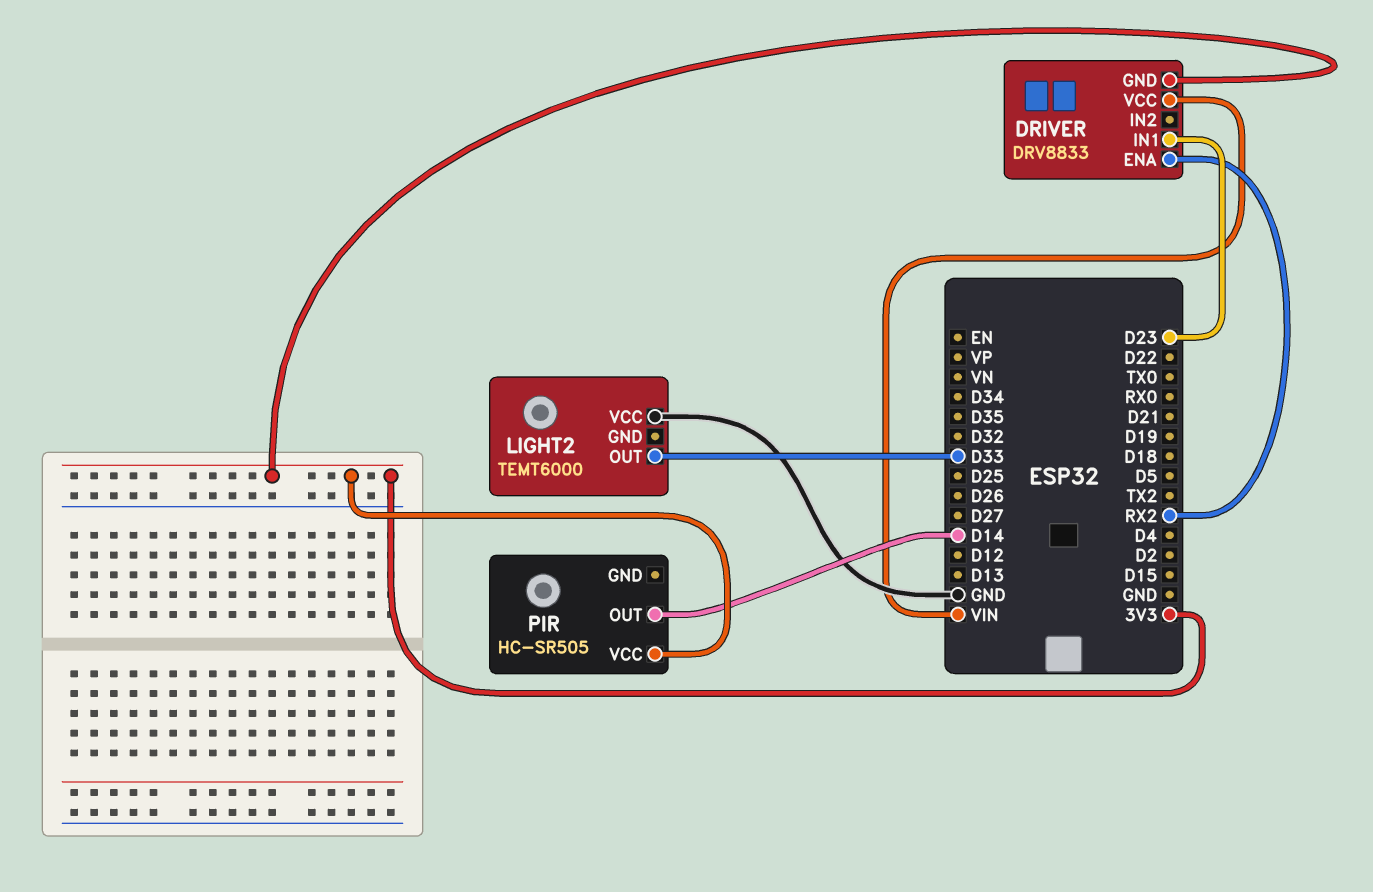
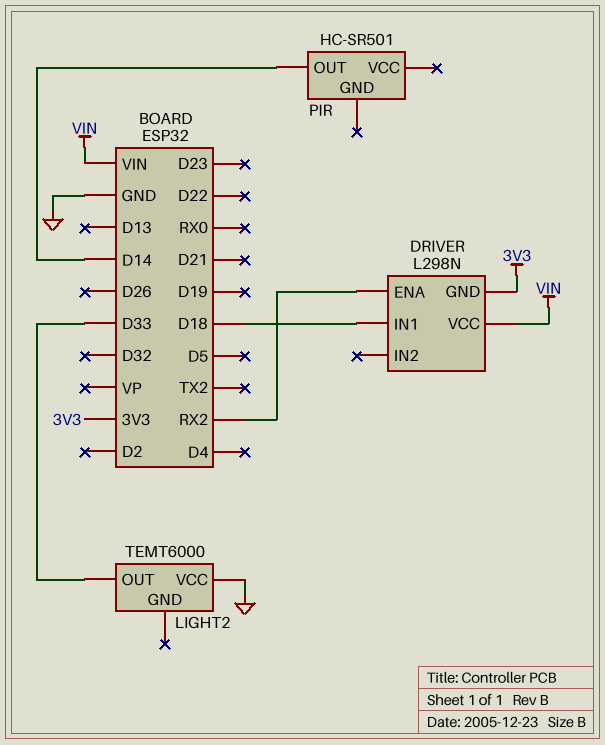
DRIVER: DRV8833 -> L298N
DRIVER pin IN1: D23 -> D18
PIR: HC-SR505 -> HC-SR501
PIR pin VCC: 3V3 -> none

